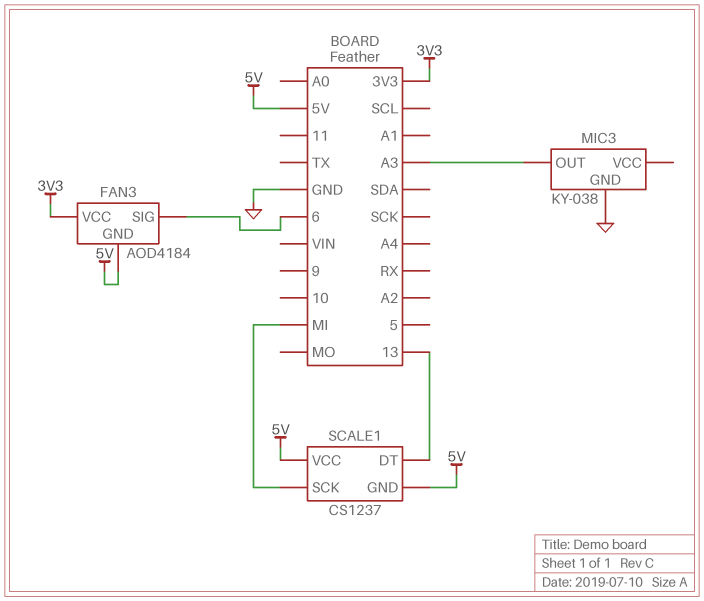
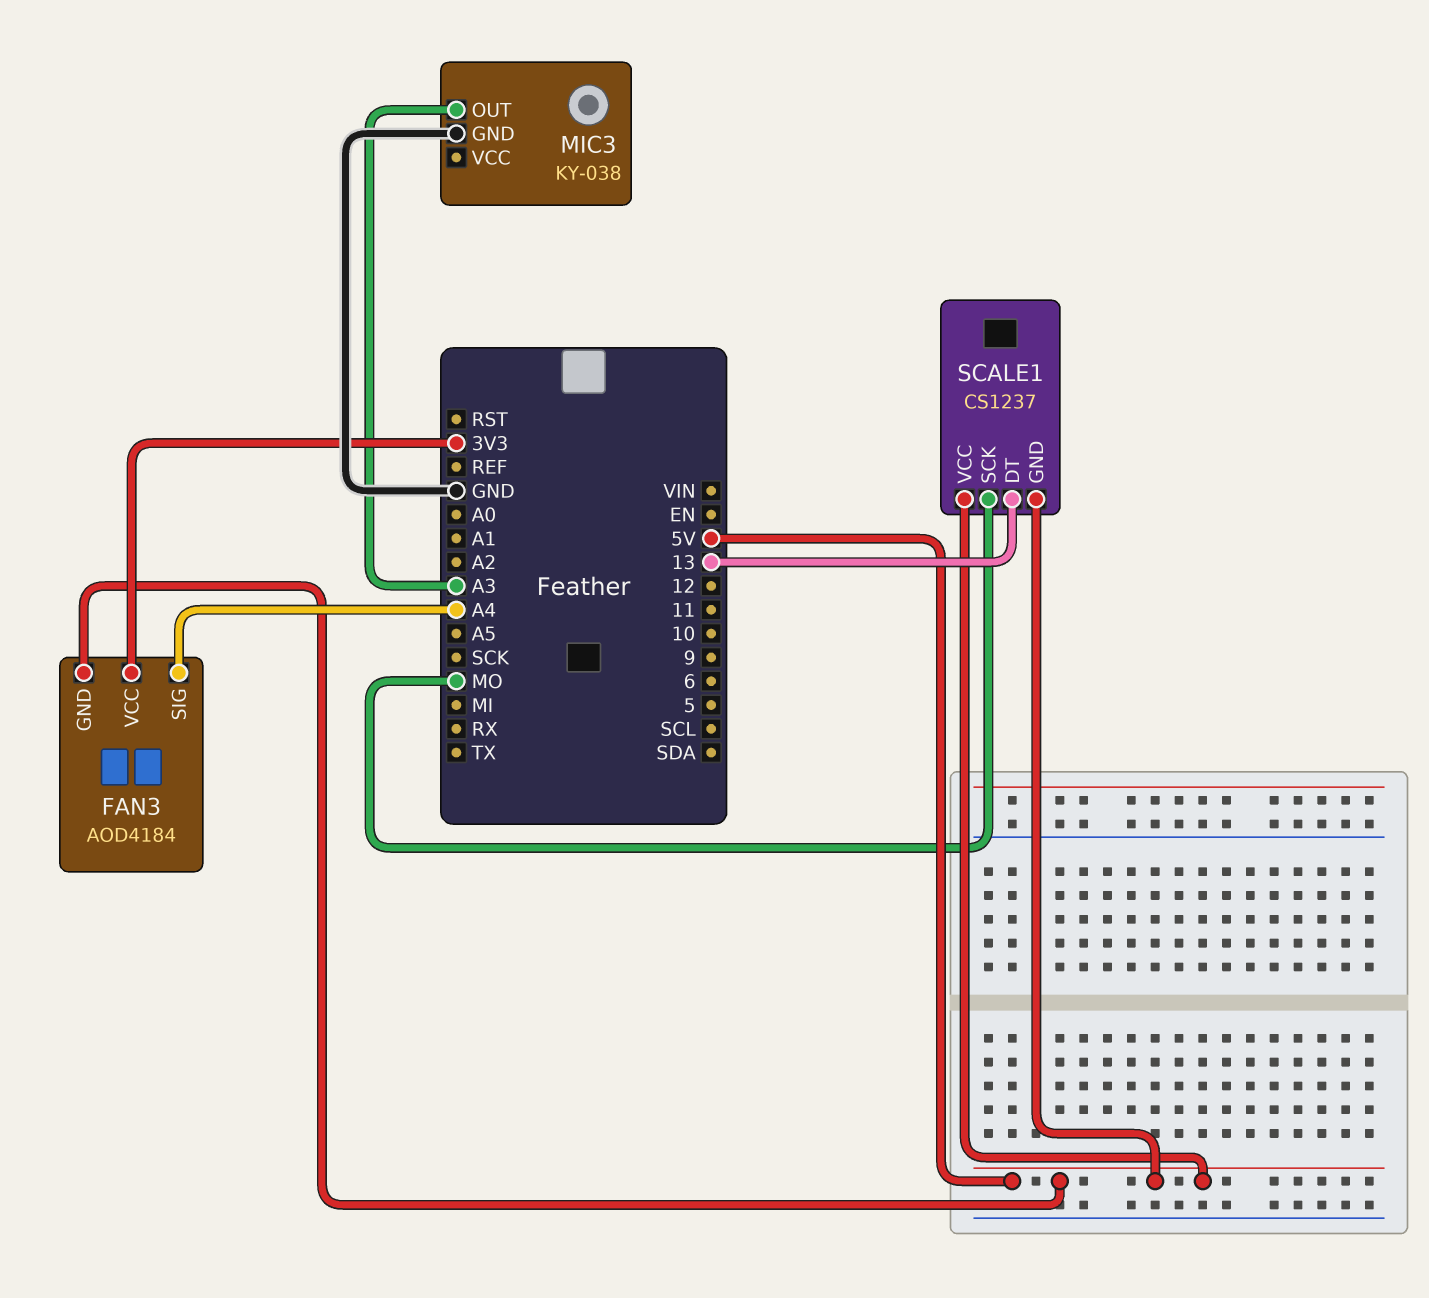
FAN3 pin SIG: 6 -> A4
SCALE1 pin SCK: MI -> MO

